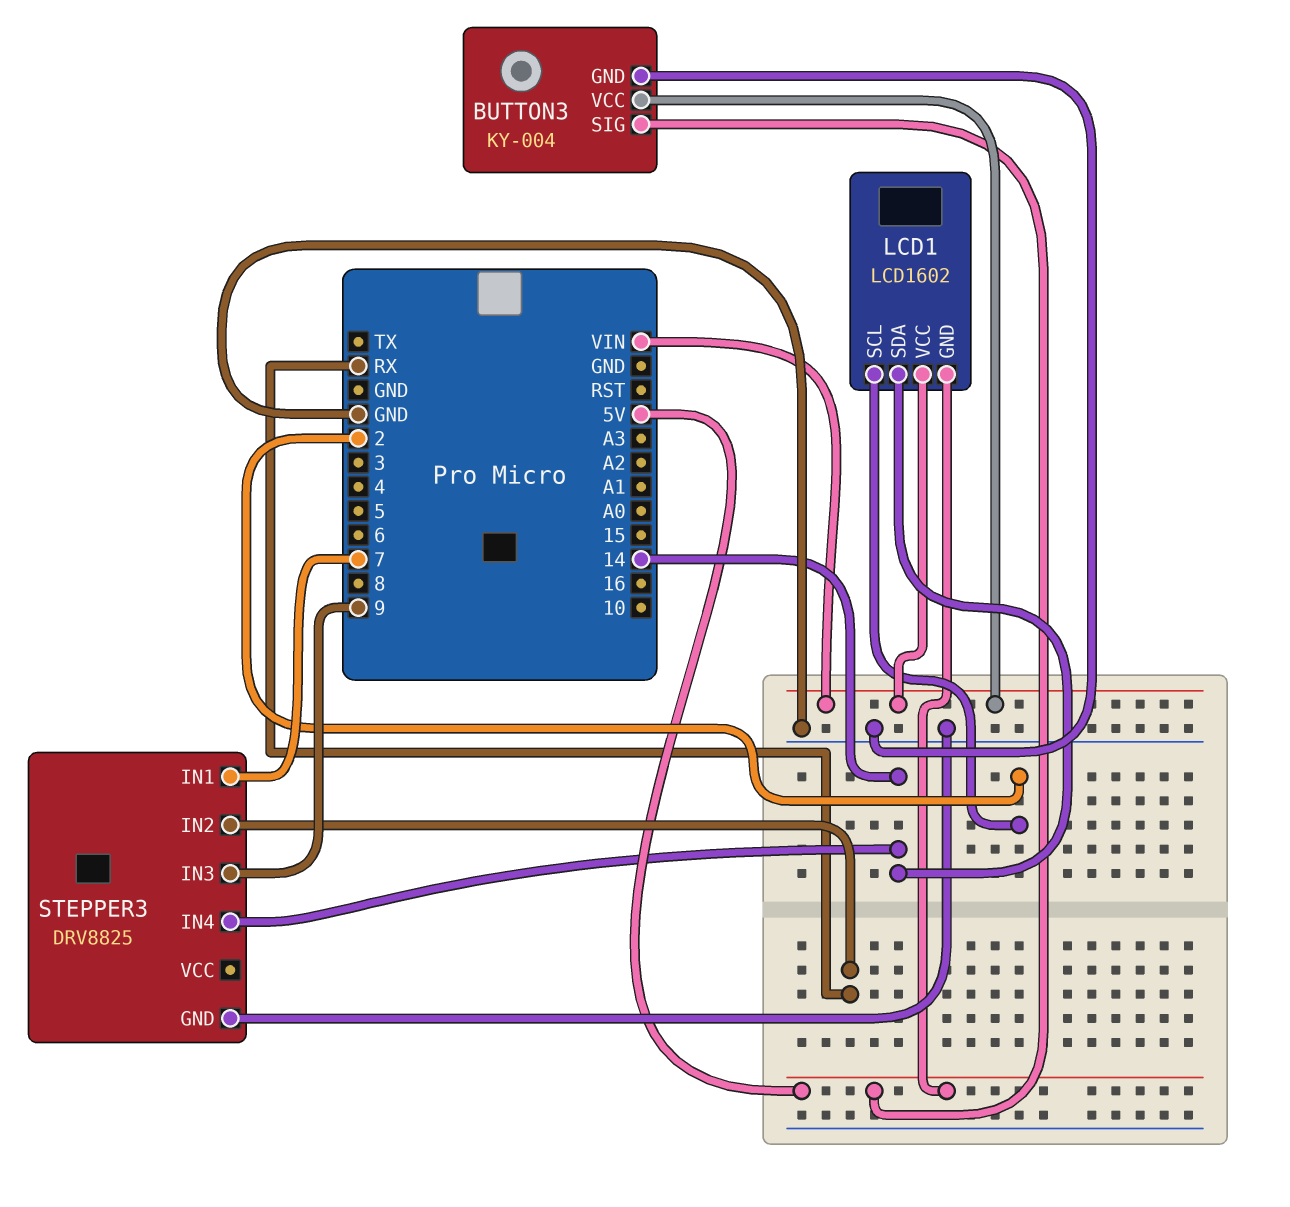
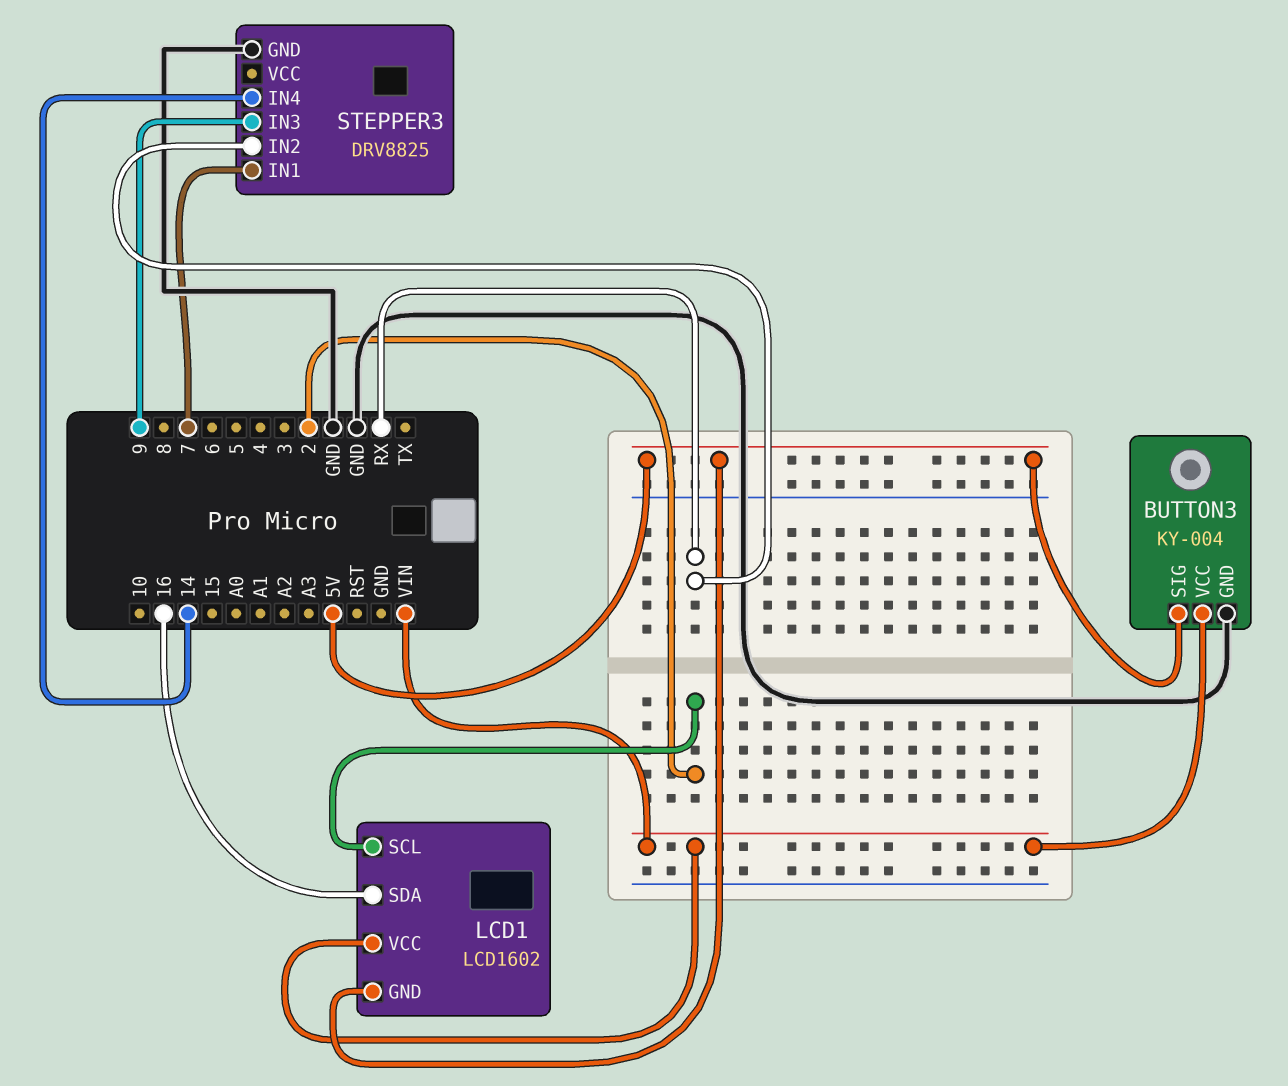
LCD1 pin SDA: 14 -> 16

